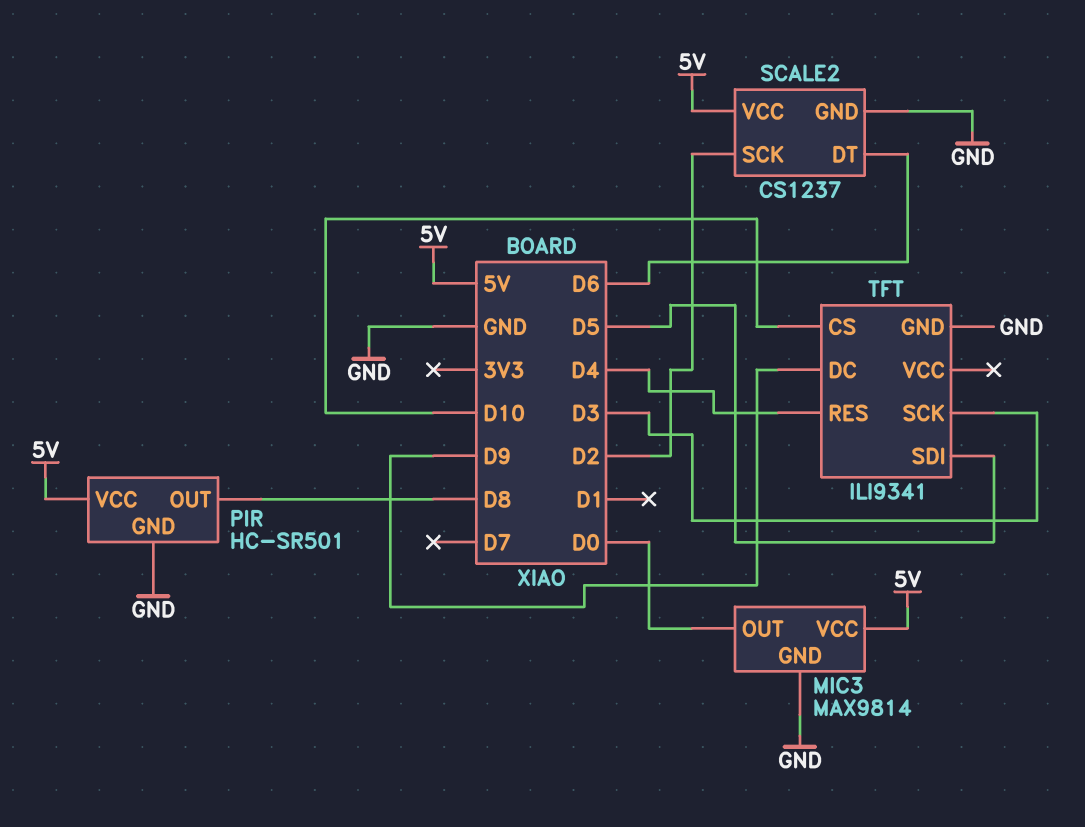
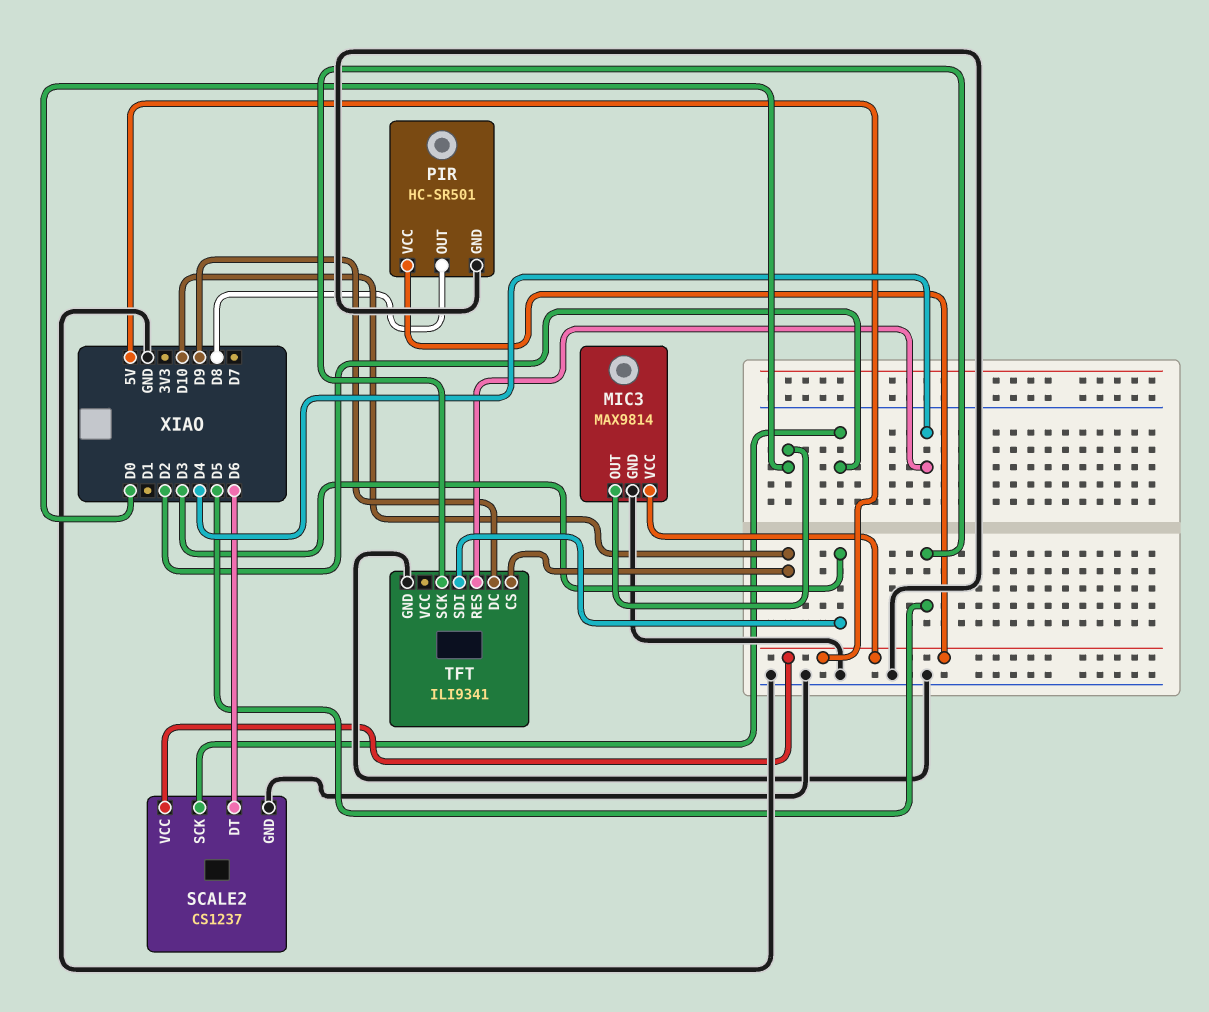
TFT pin SCK: D3 -> D5
TFT pin SDI: D5 -> D3

